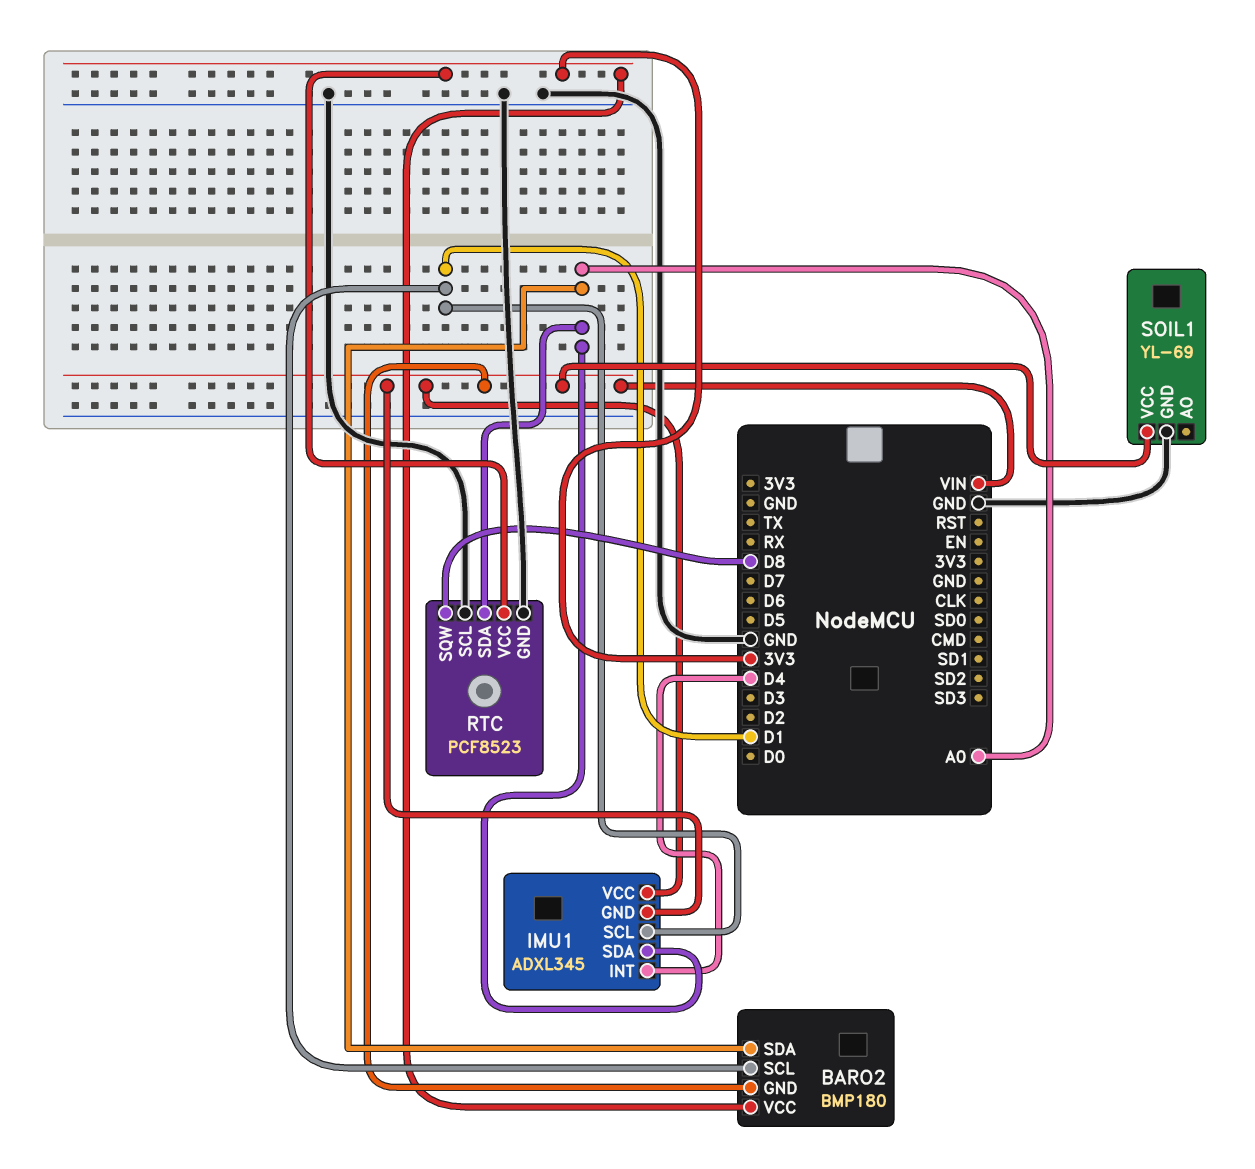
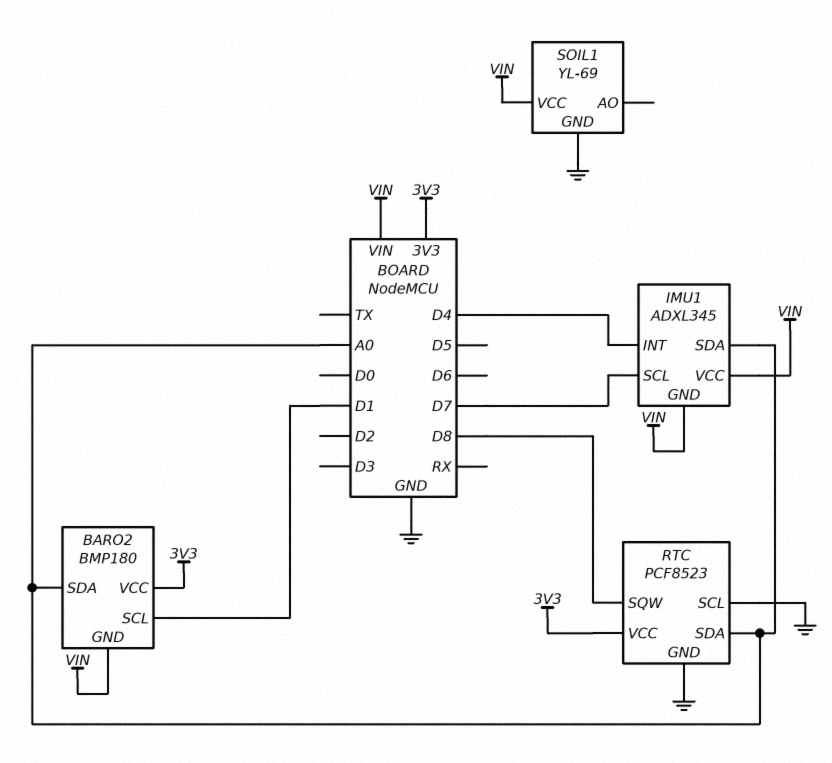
IMU1 pin SCL: D1 -> D7

